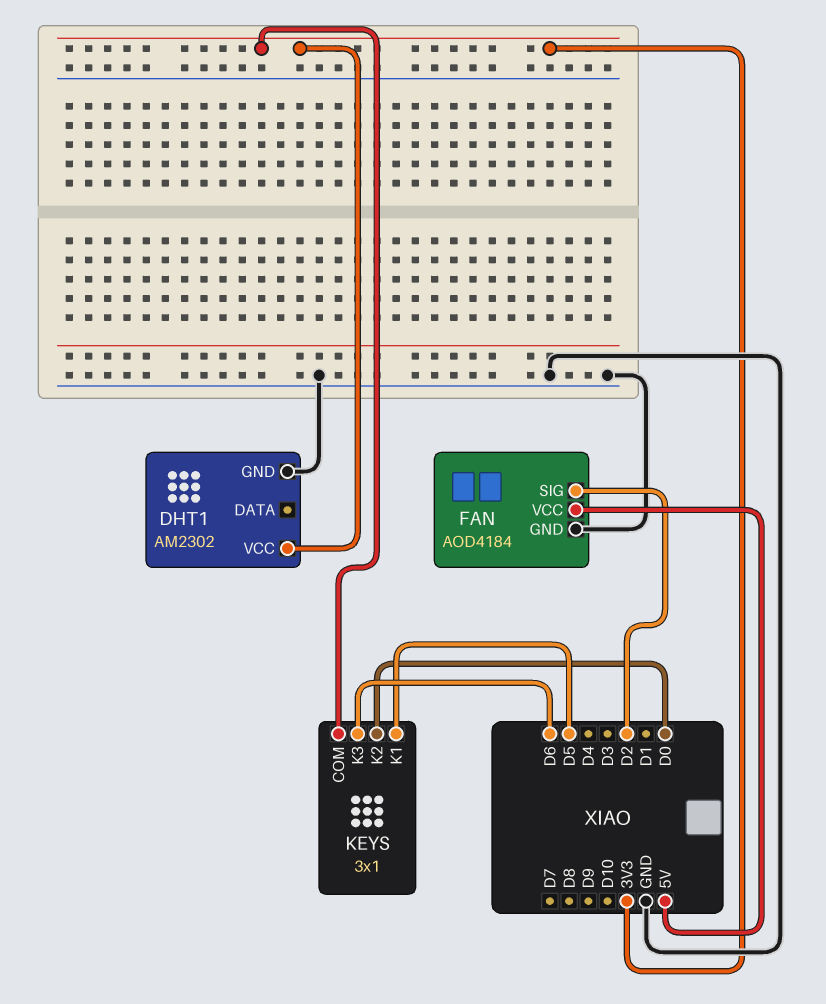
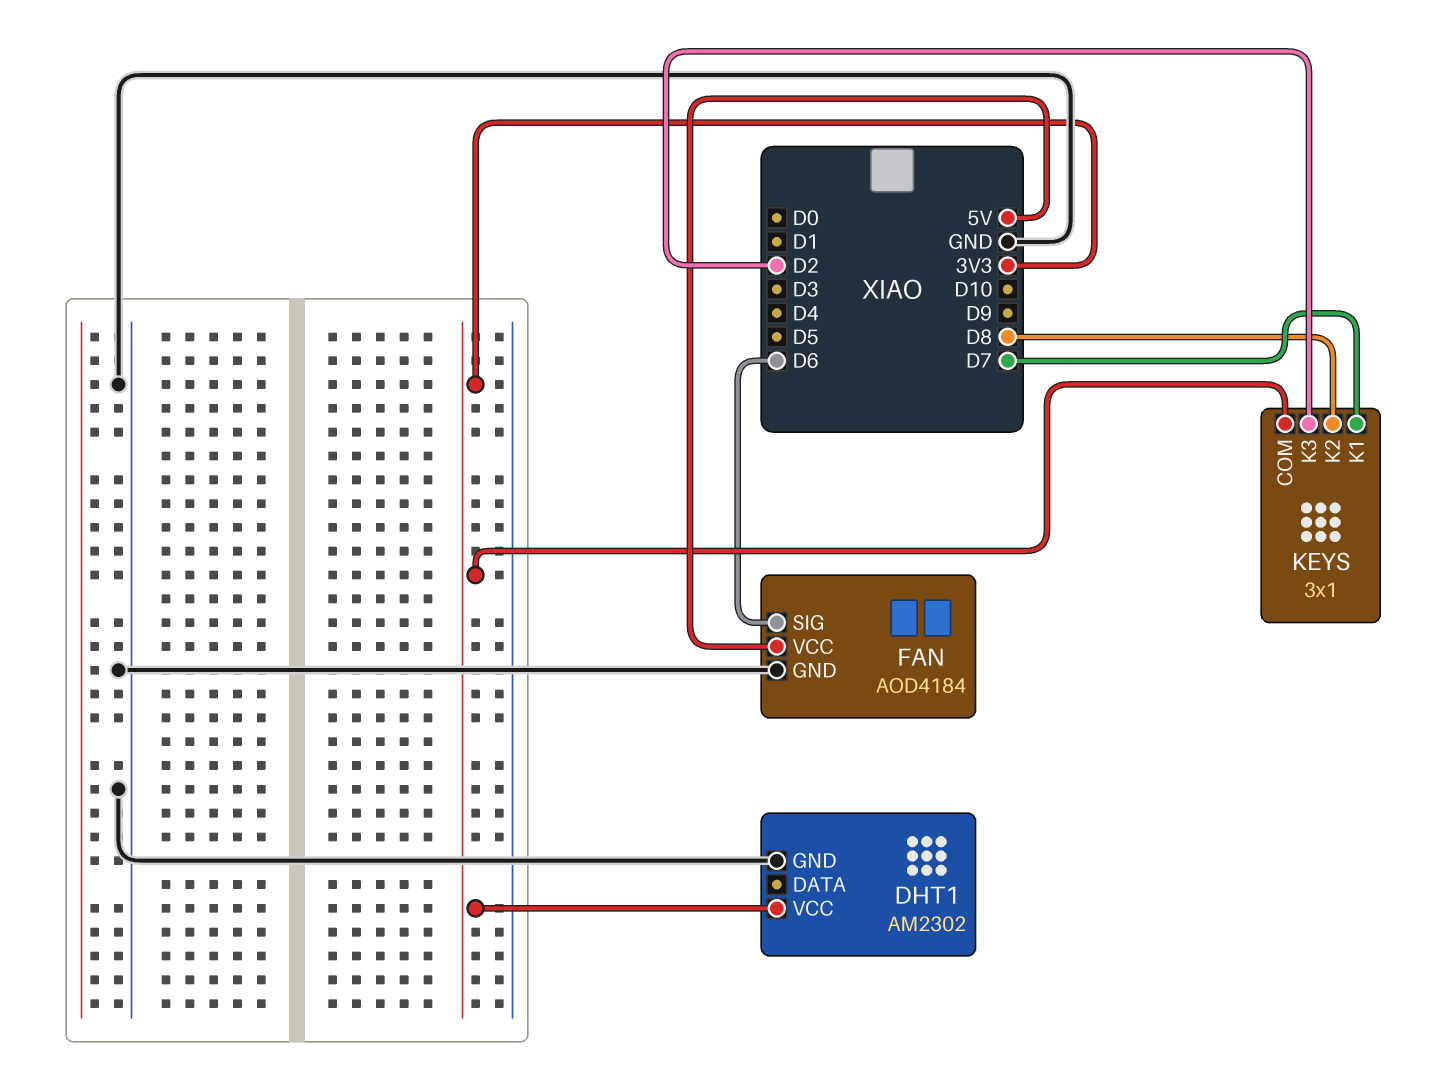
FAN pin SIG: D2 -> D6
KEYS pin K1: D5 -> D7
KEYS pin K2: D0 -> D8
KEYS pin K3: D6 -> D2

